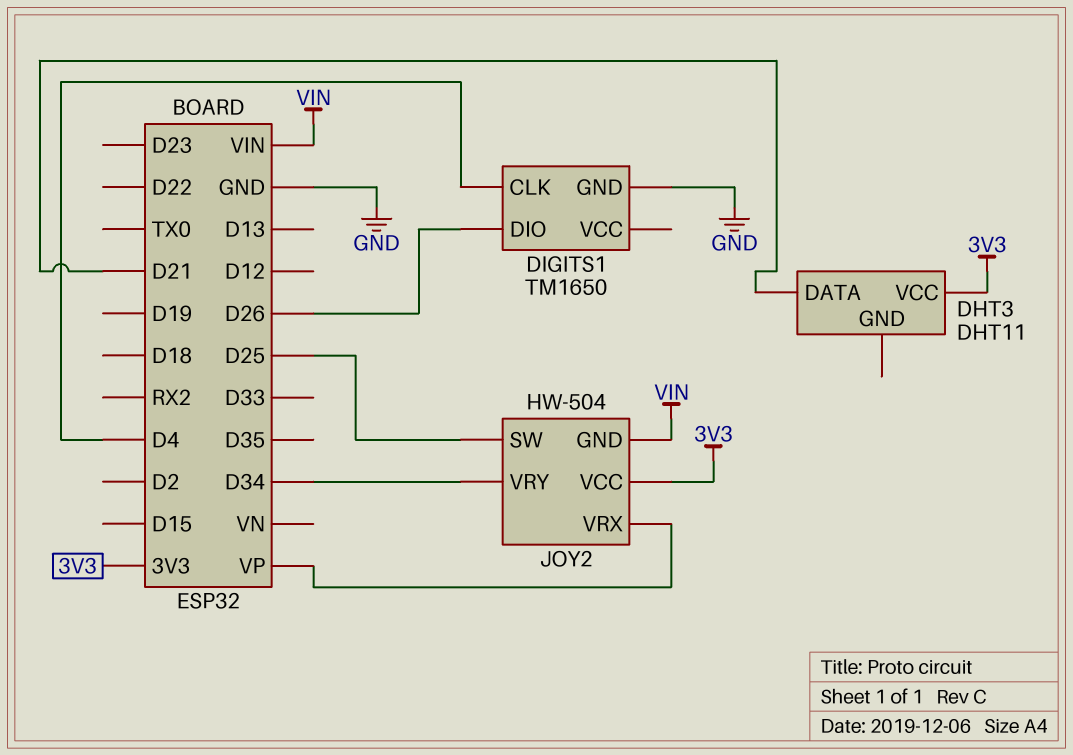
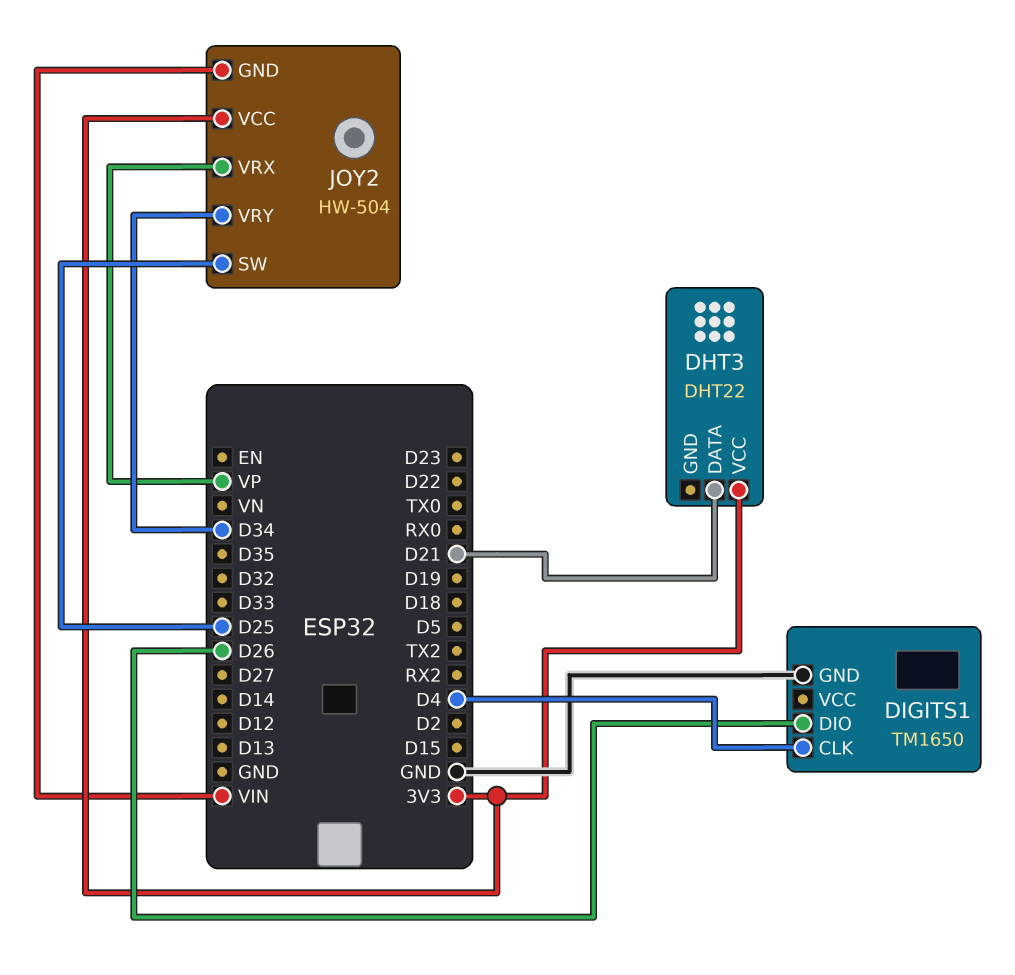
DHT3: DHT11 -> DHT22

